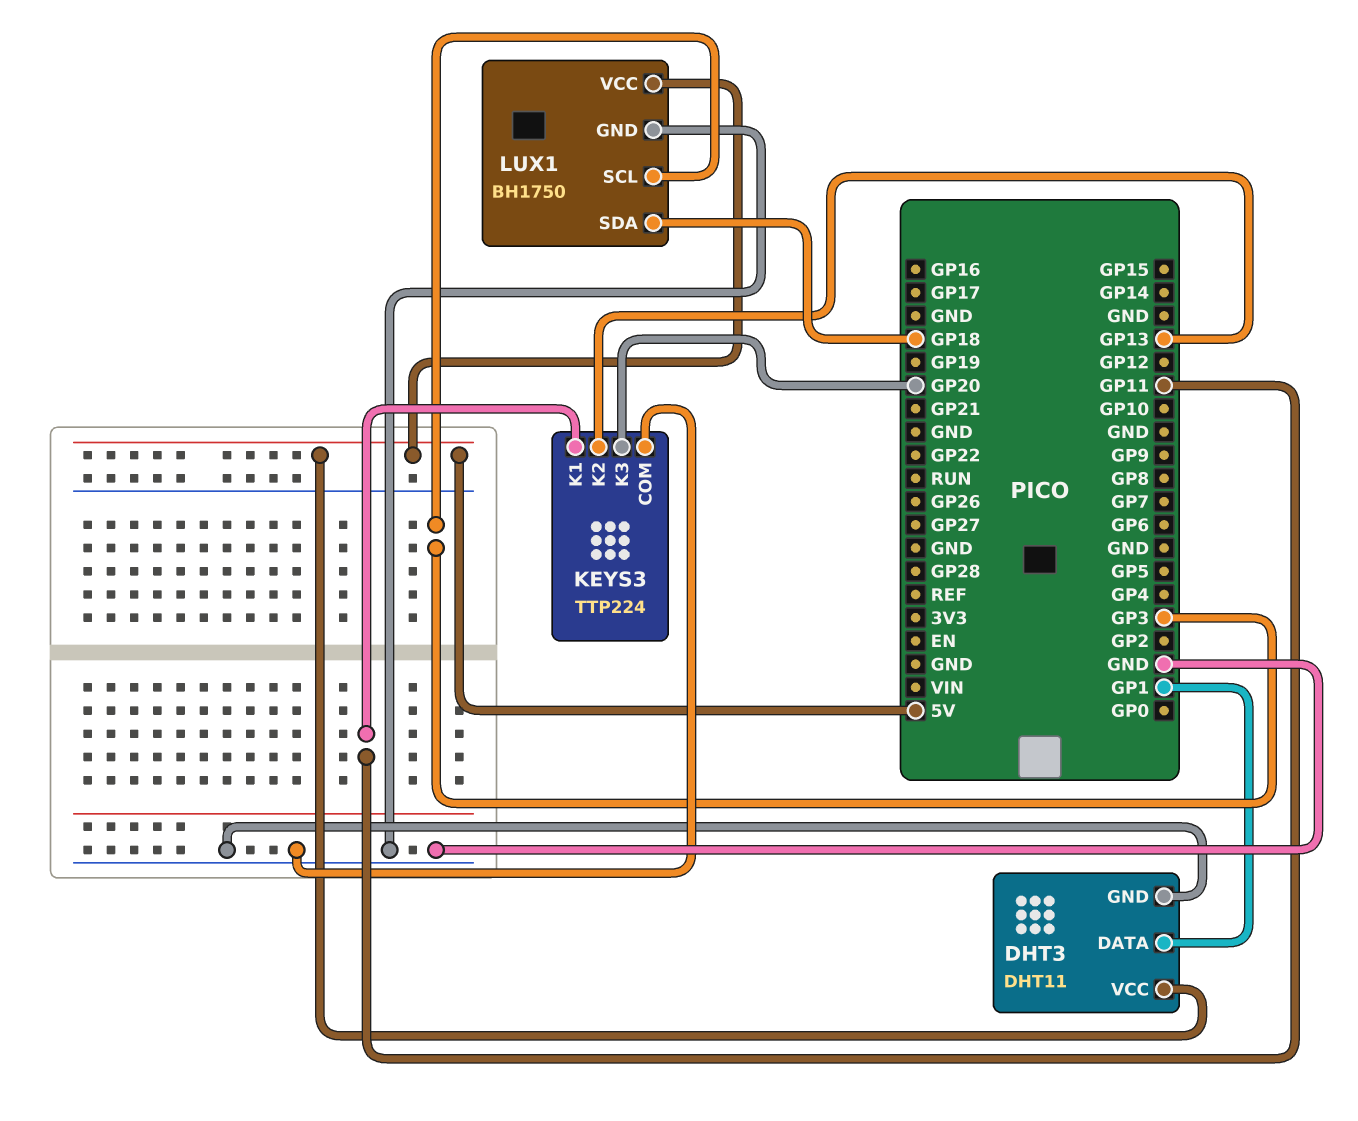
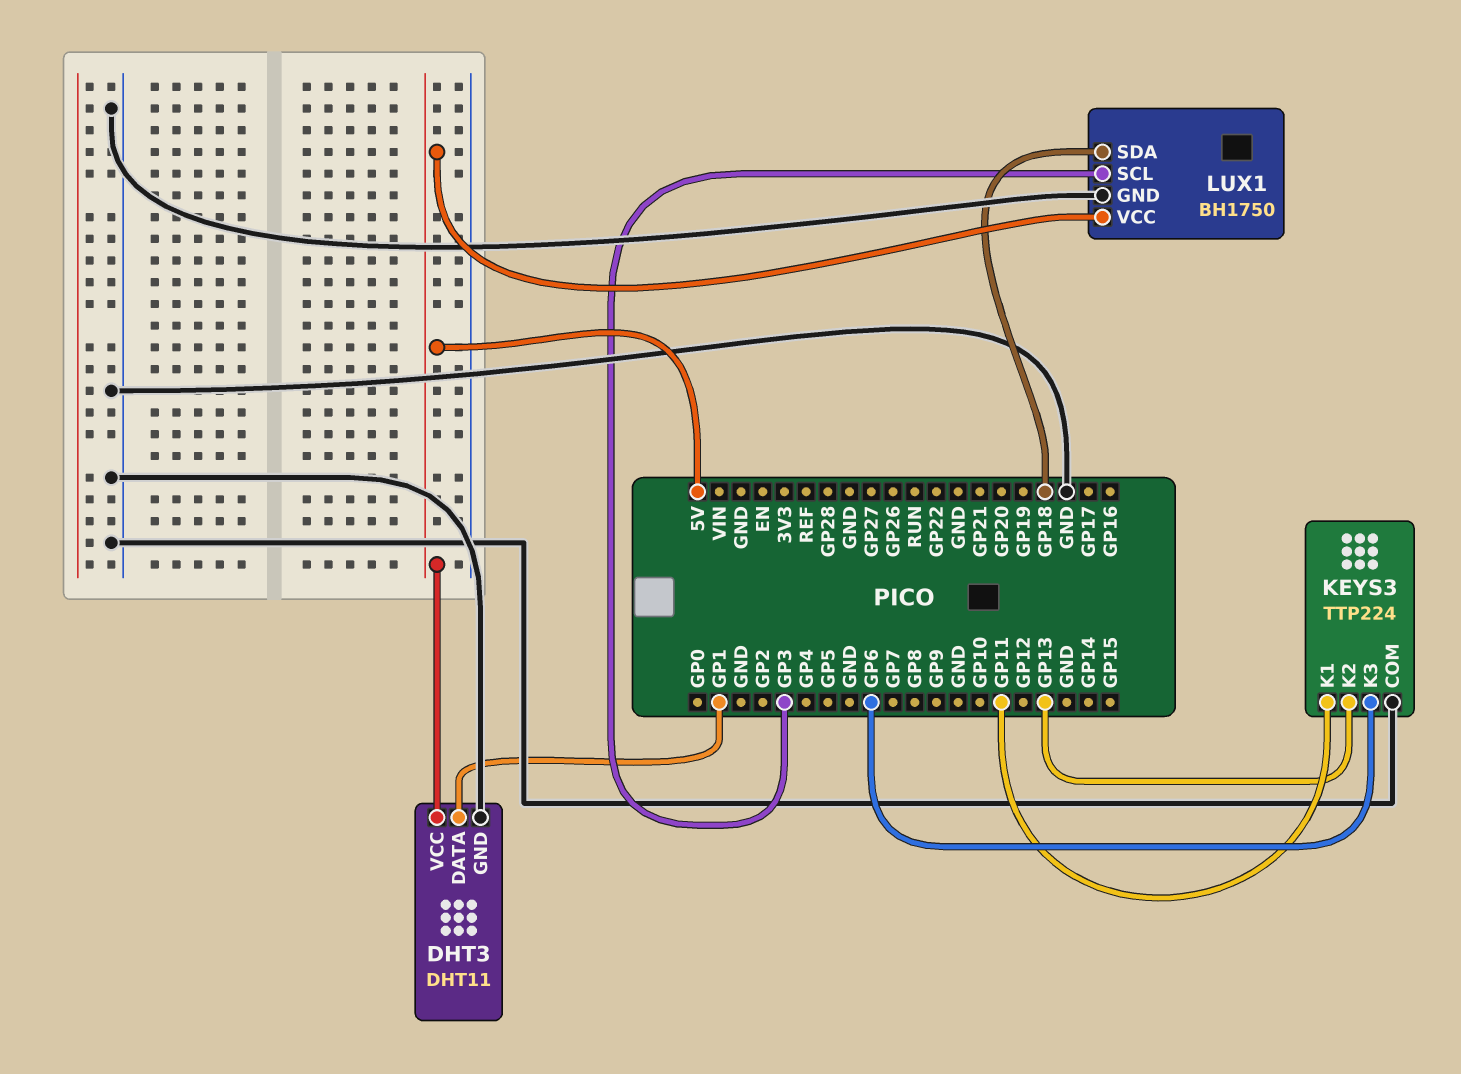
KEYS3 pin K3: GP20 -> GP6

